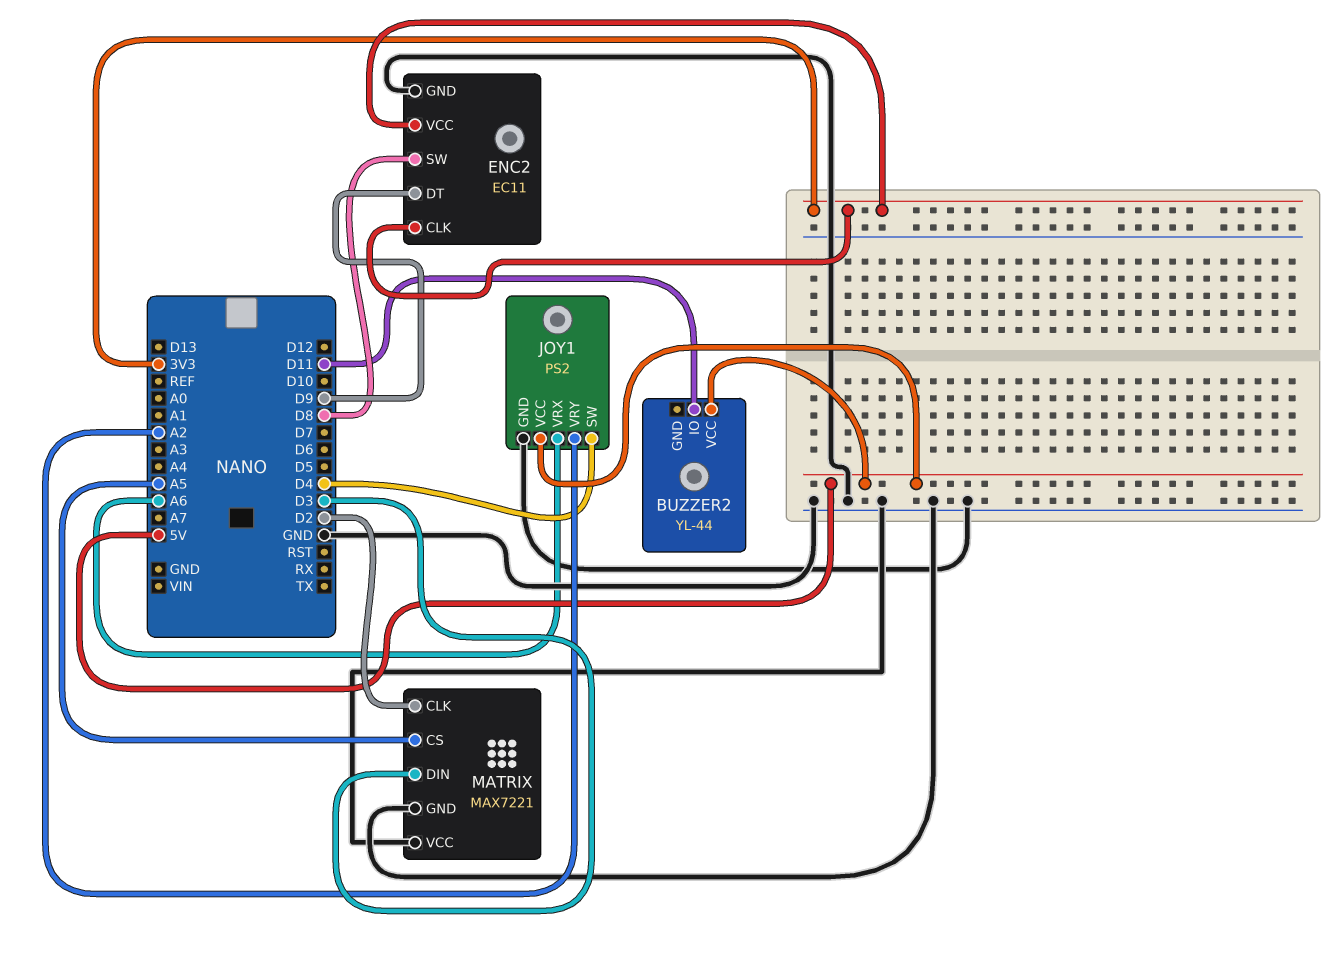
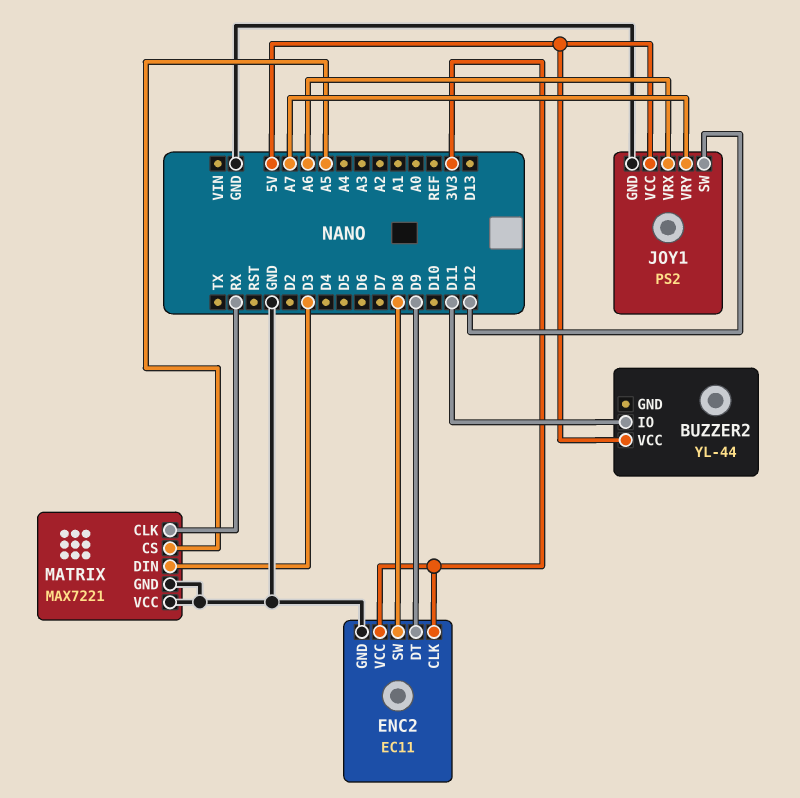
JOY1 pin SW: D4 -> D12
JOY1 pin VRY: A2 -> A7
MATRIX pin CLK: D2 -> RX

